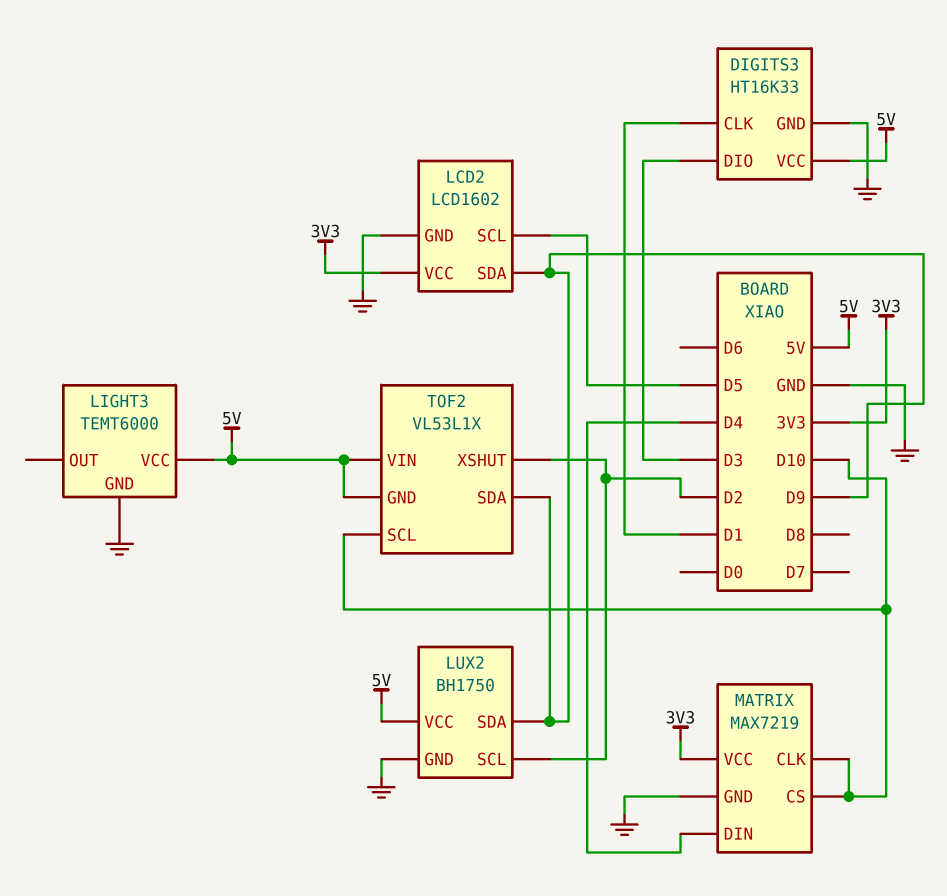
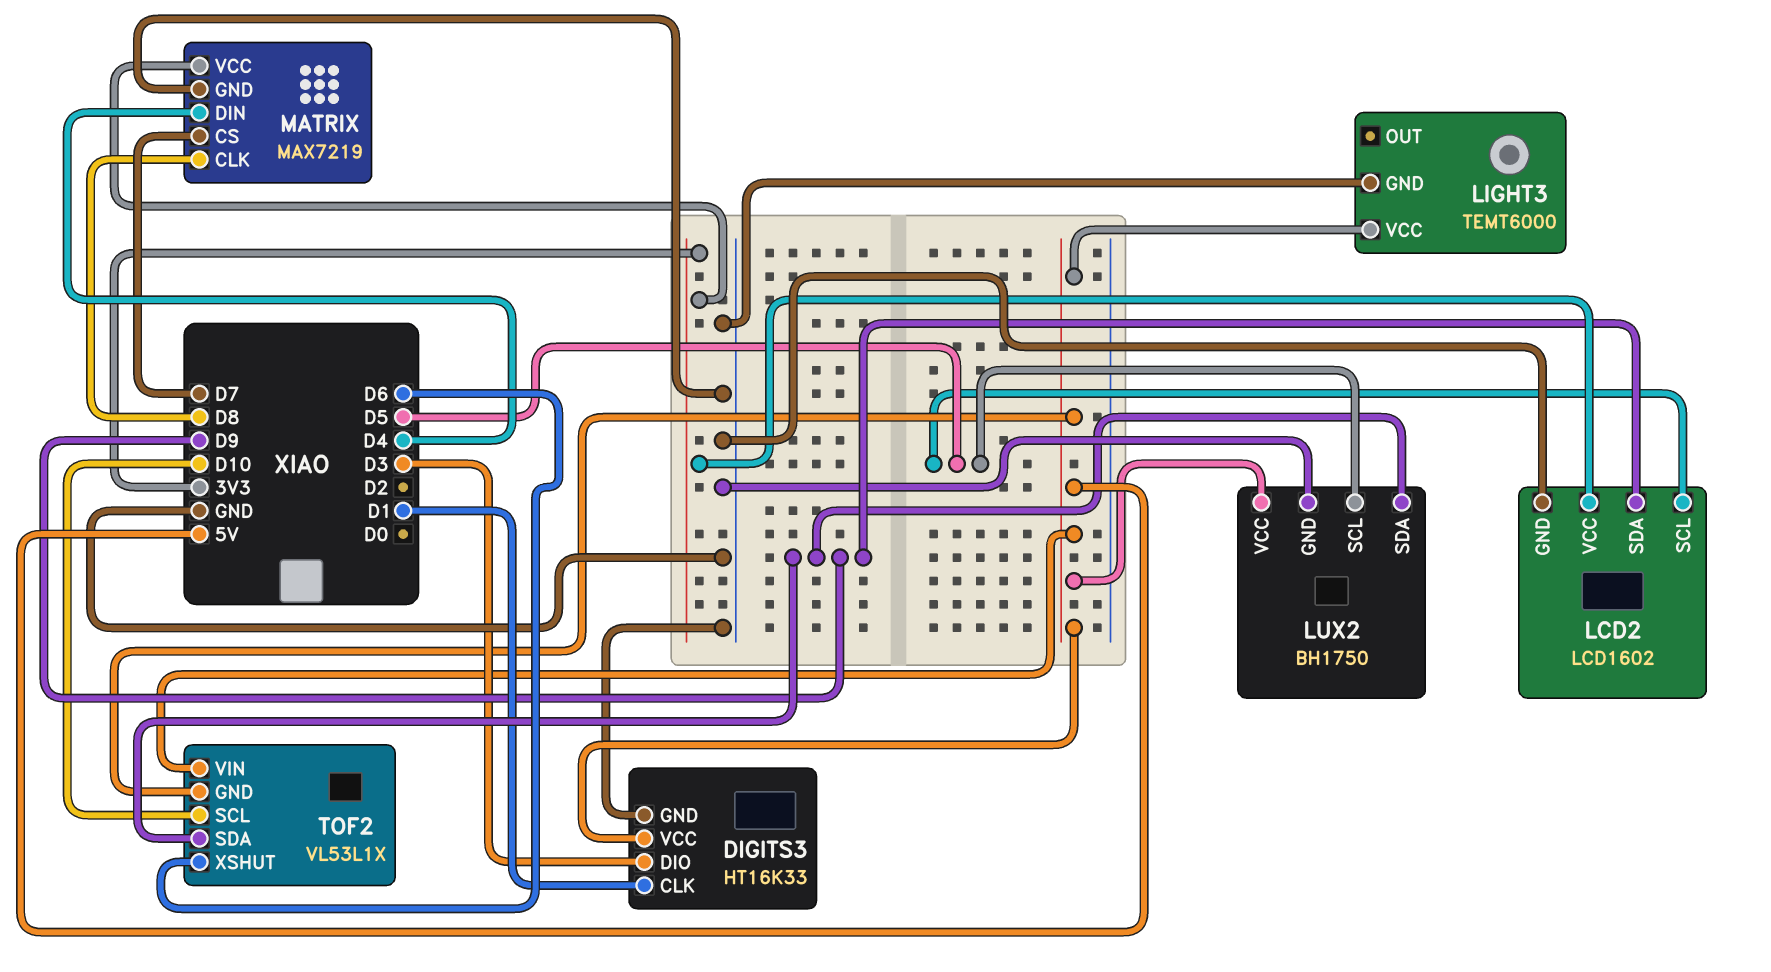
LUX2 pin SCL: D2 -> D5
MATRIX pin CLK: D10 -> D8
MATRIX pin CS: D10 -> D7
TOF2 pin XSHUT: D2 -> D6

